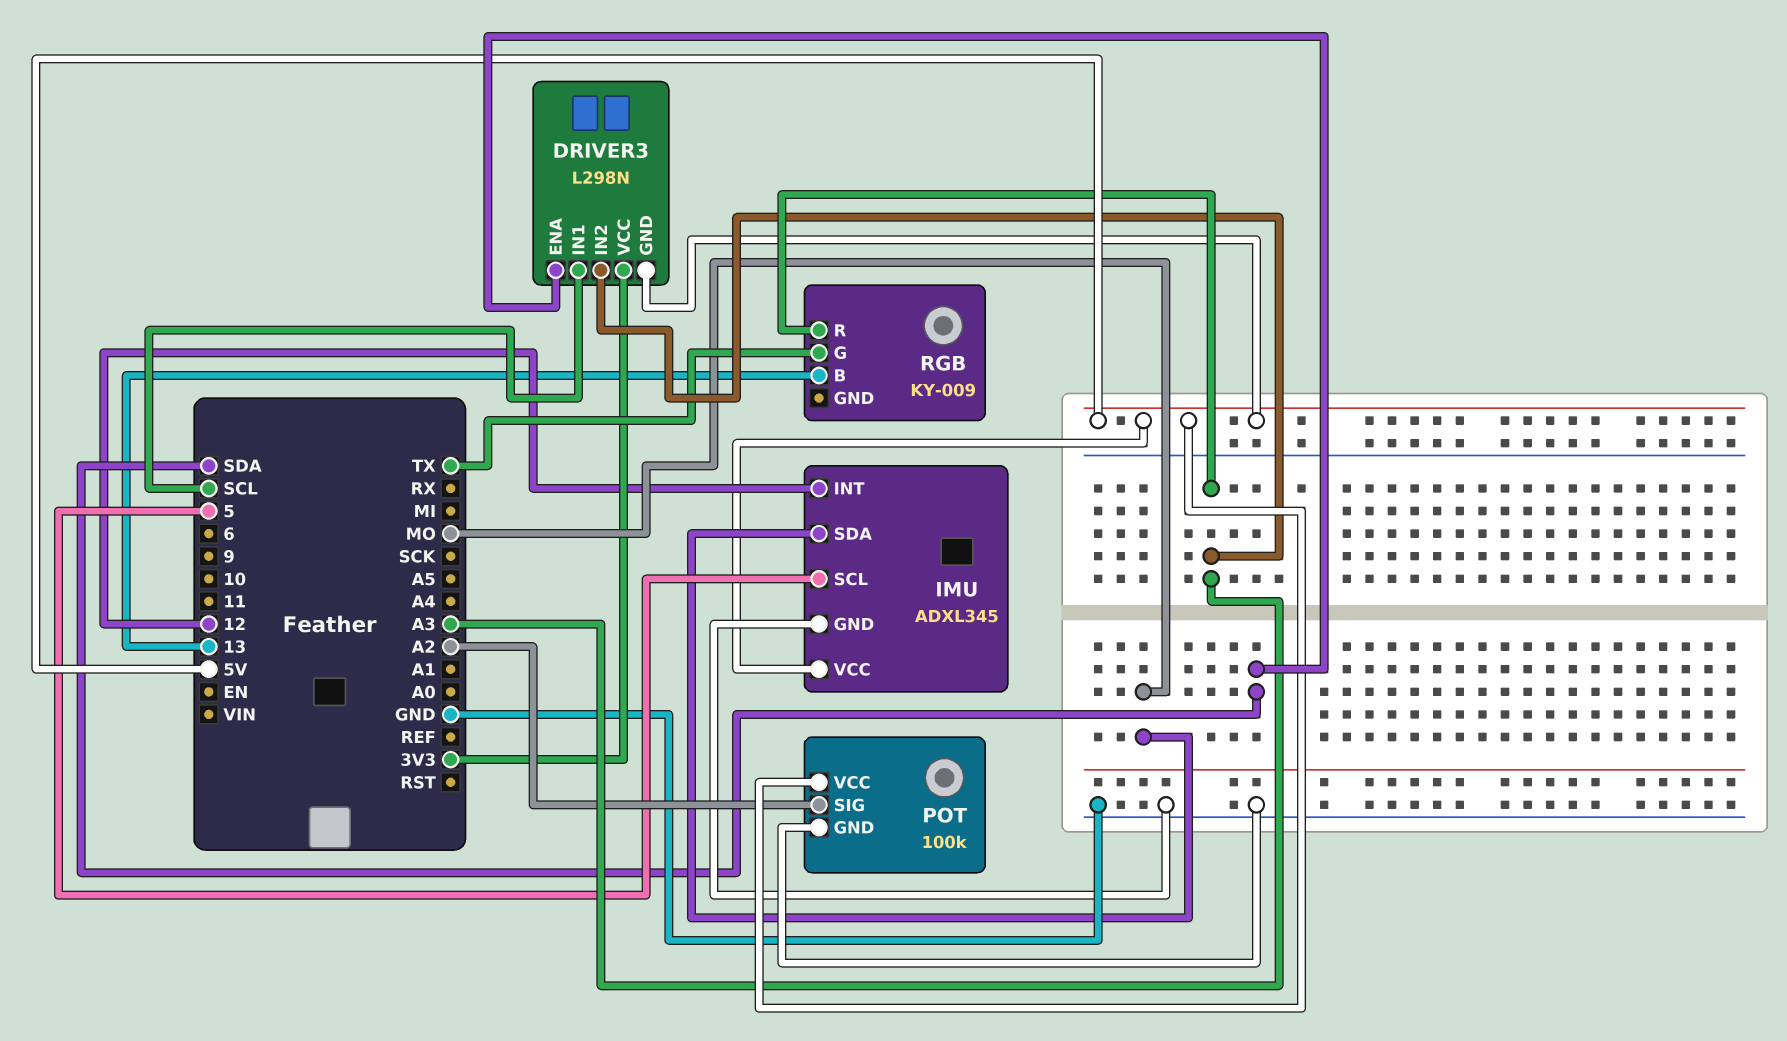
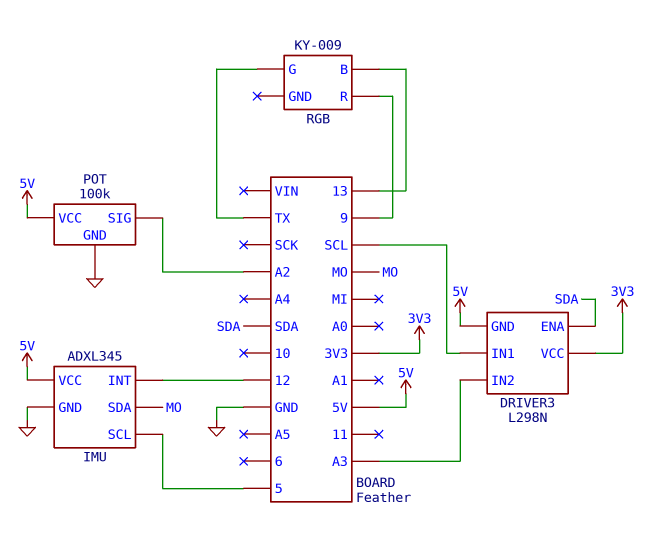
RGB pin R: A3 -> 9

